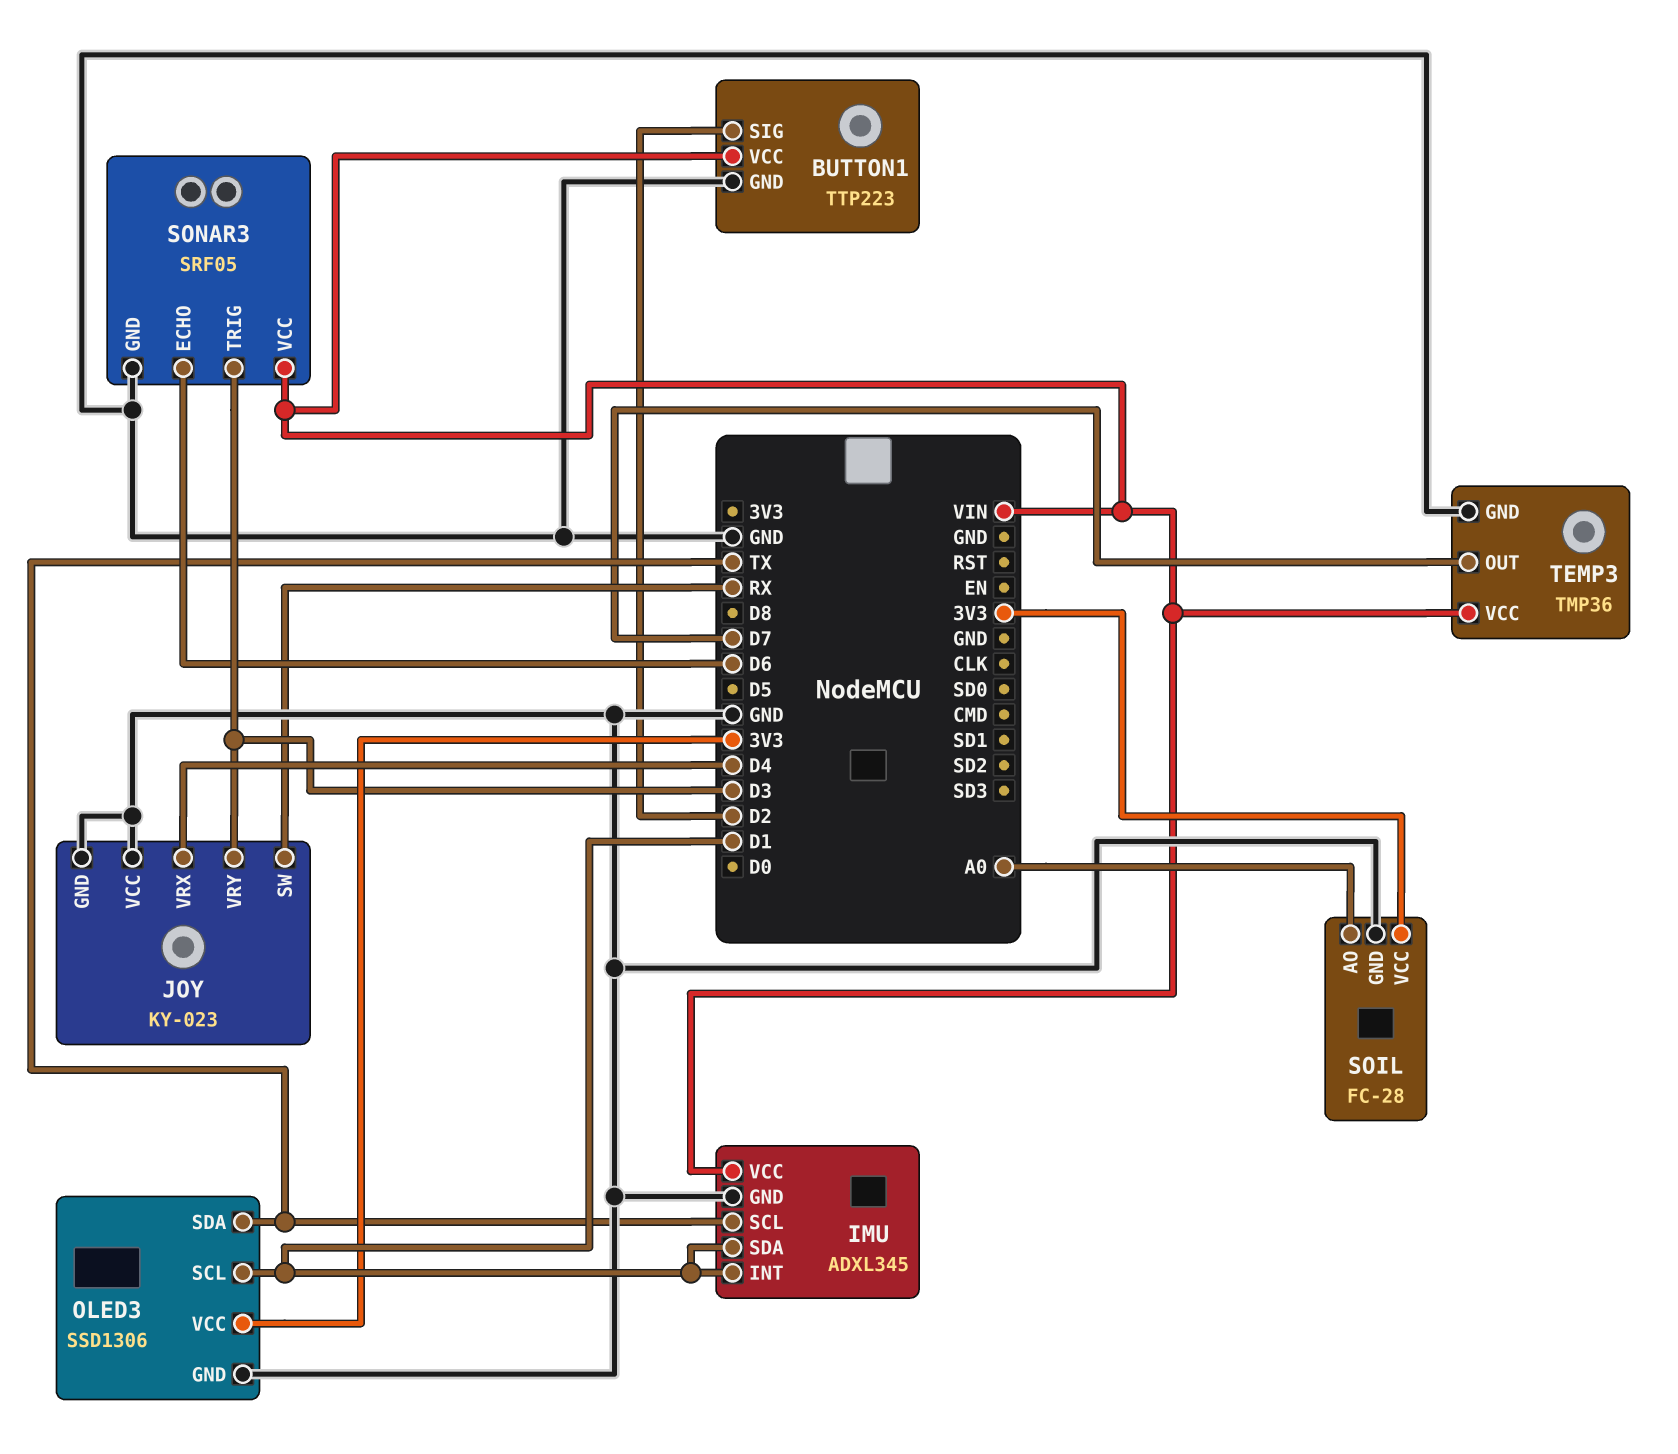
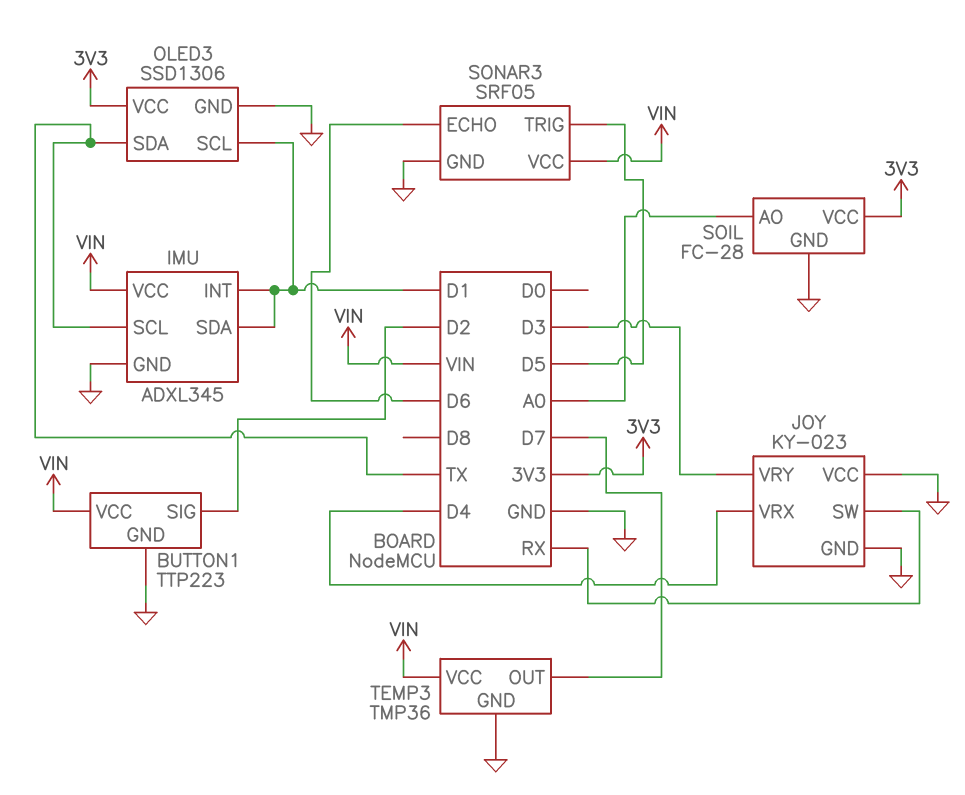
SONAR3 pin TRIG: D3 -> D5

